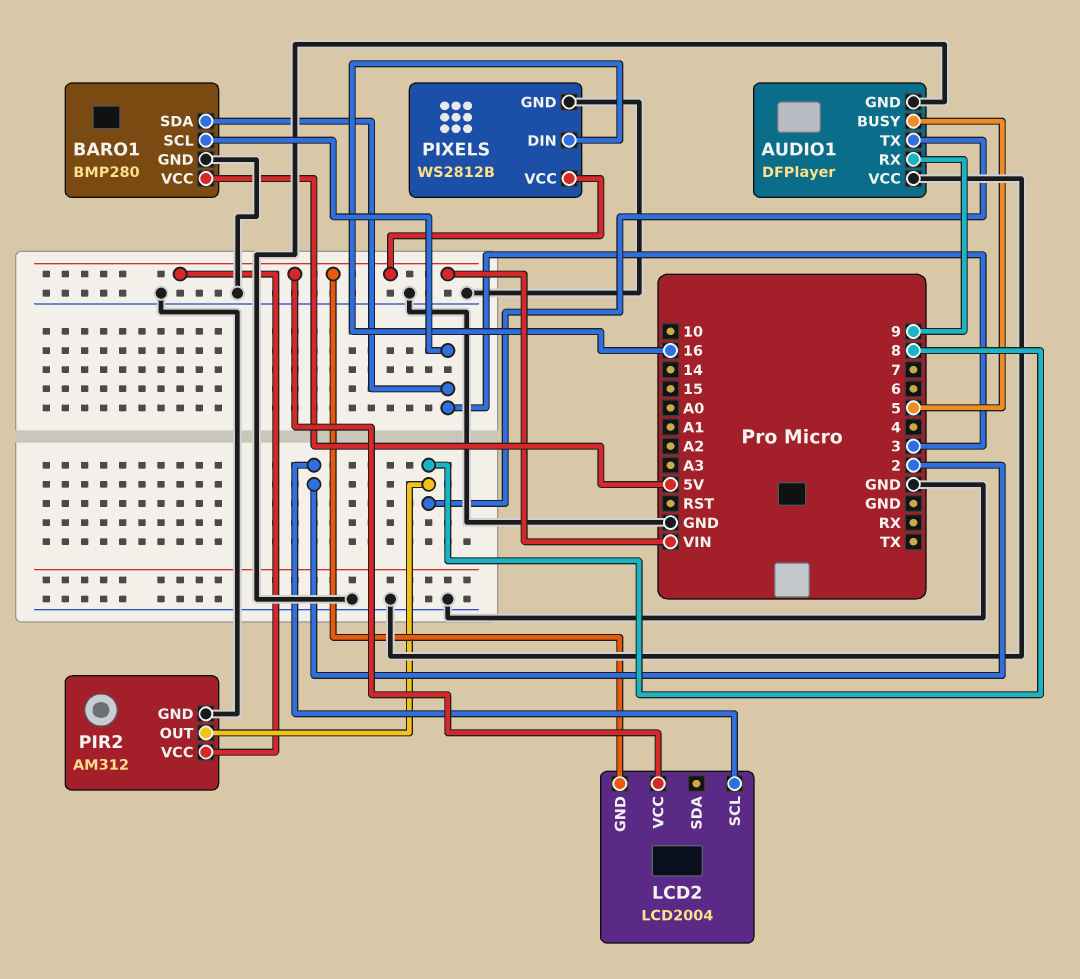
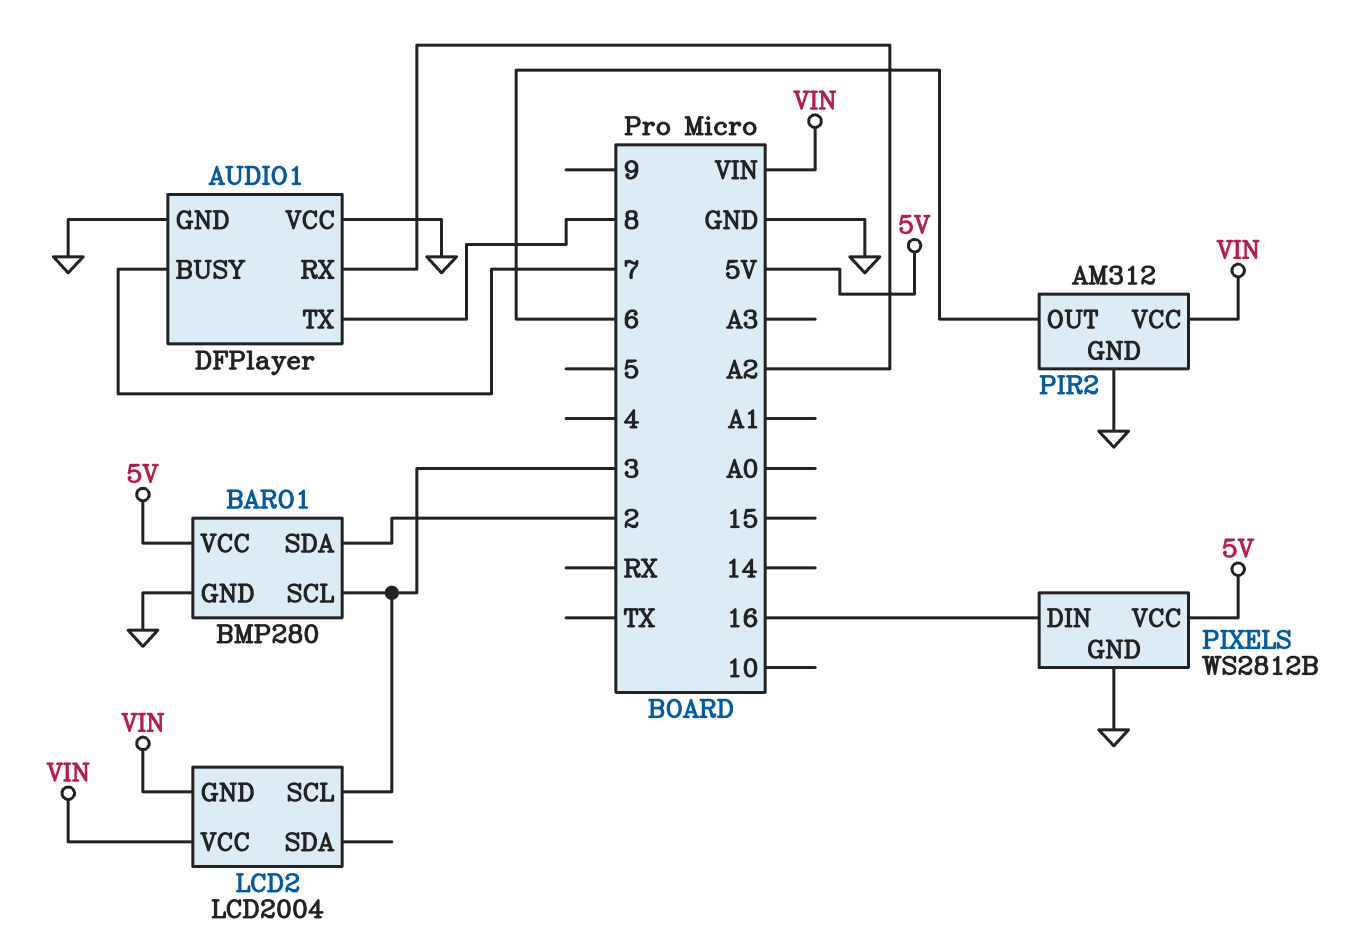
AUDIO1 pin BUSY: 5 -> 7
AUDIO1 pin RX: 9 -> A2
BARO1 pin SDA: 3 -> 2
LCD2 pin SCL: 2 -> 3
PIR2 pin OUT: 8 -> 6
PIXELS pin VCC: VIN -> 5V

